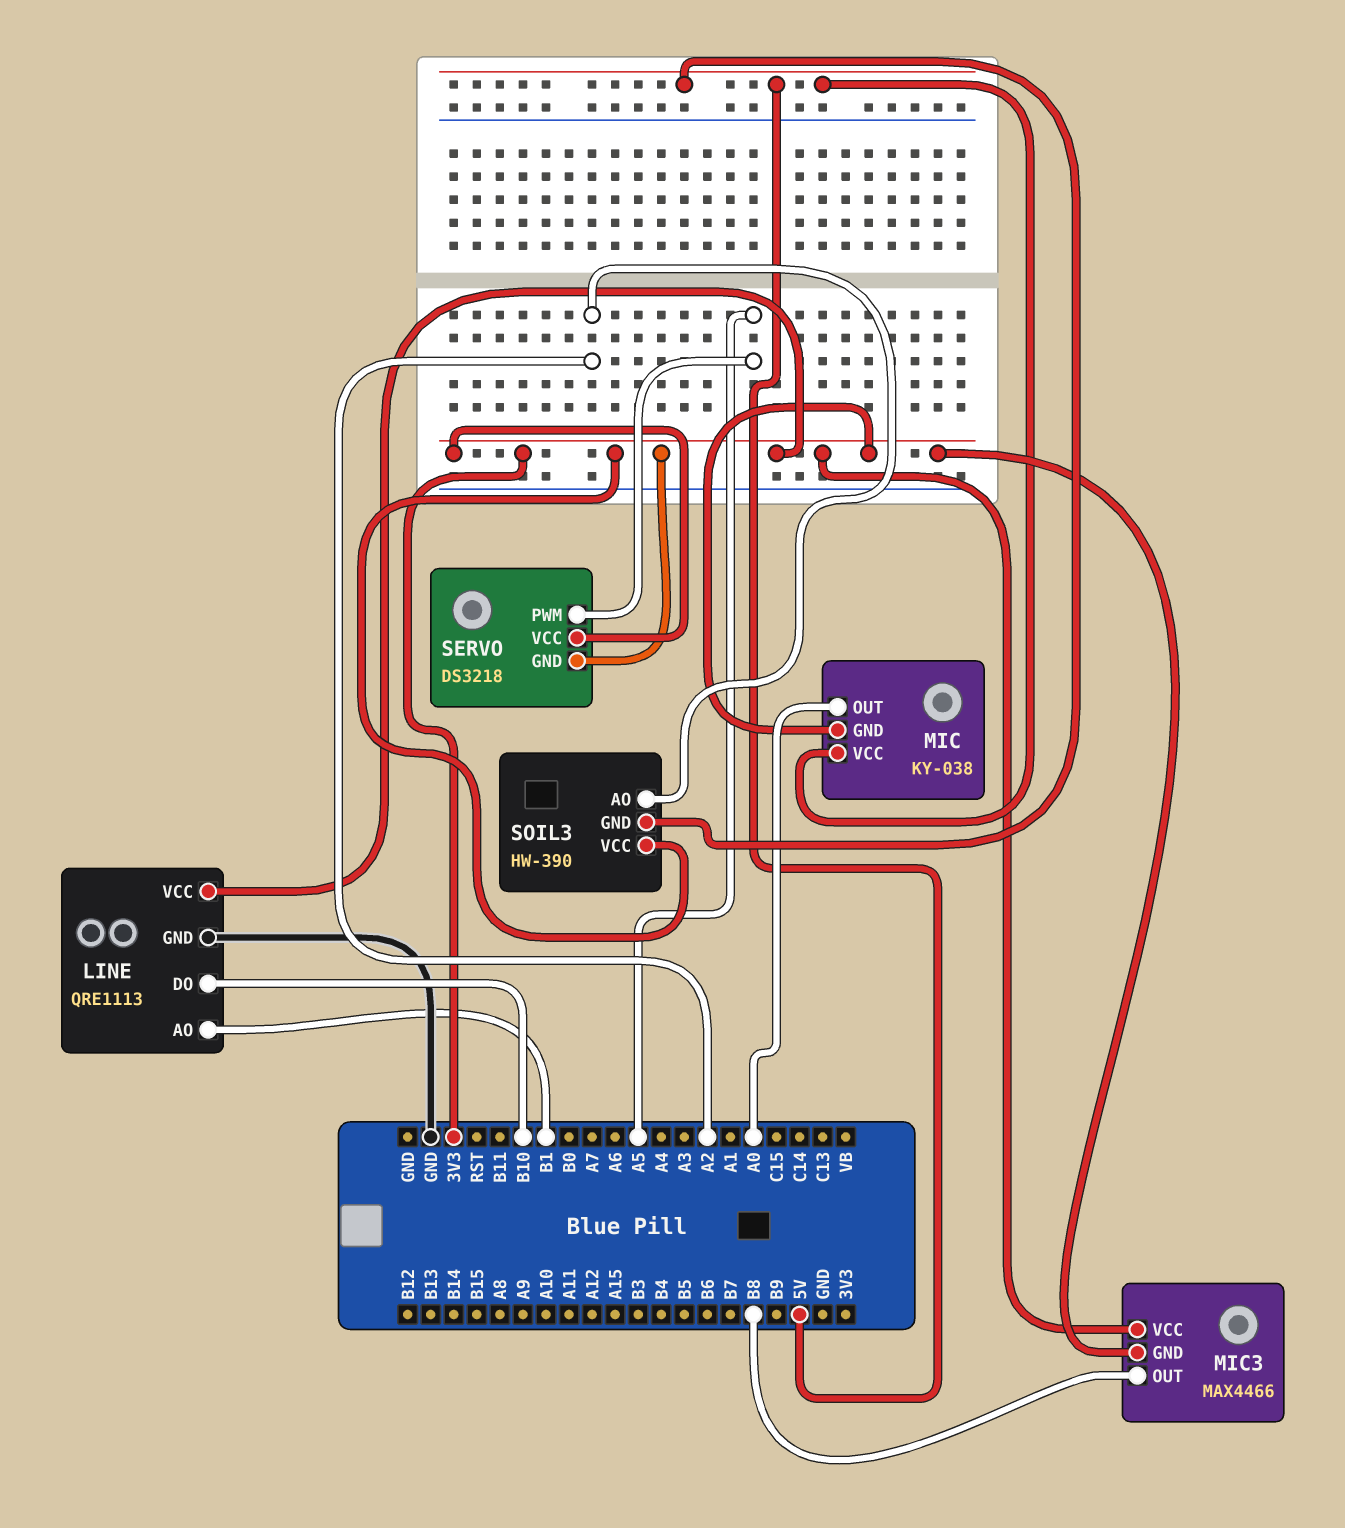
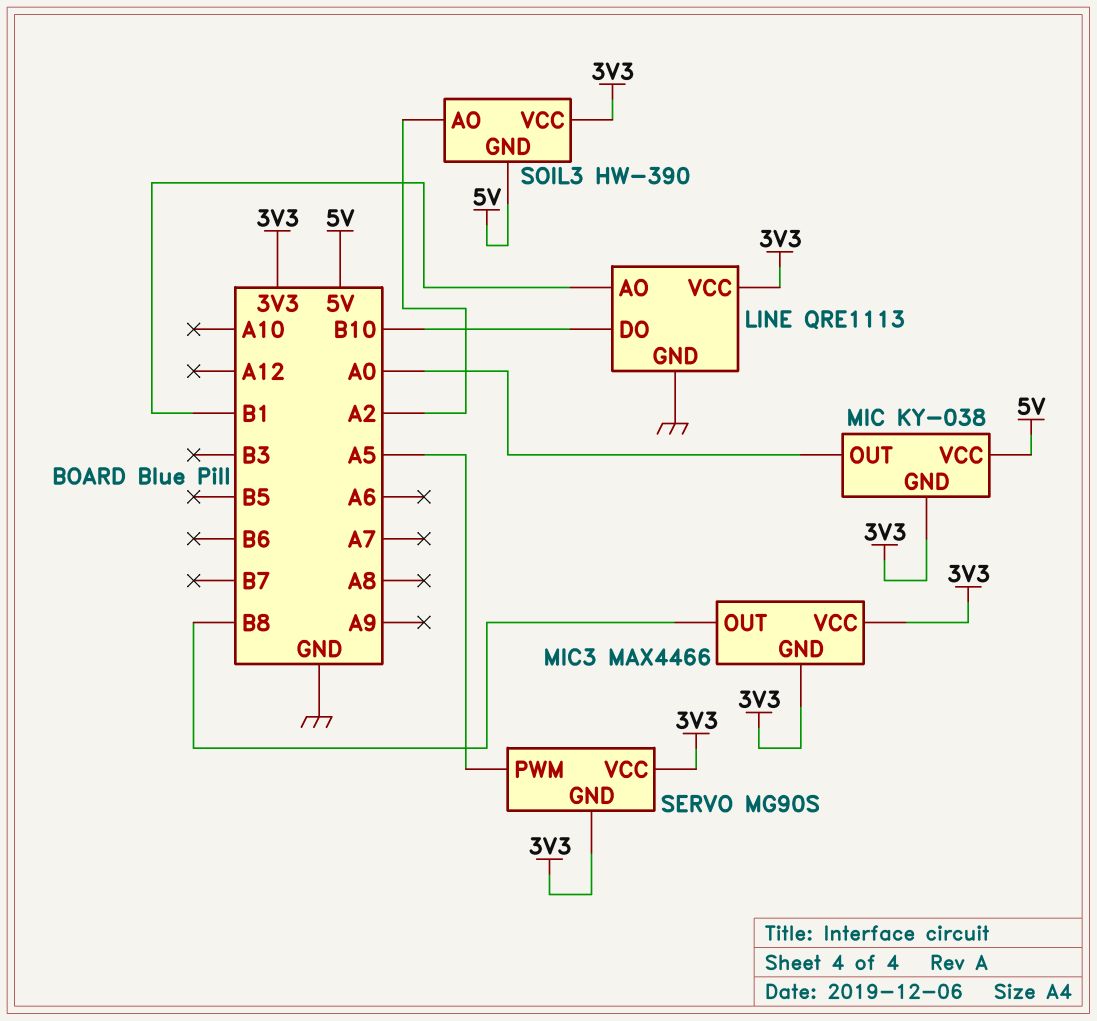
SERVO: DS3218 -> MG90S

